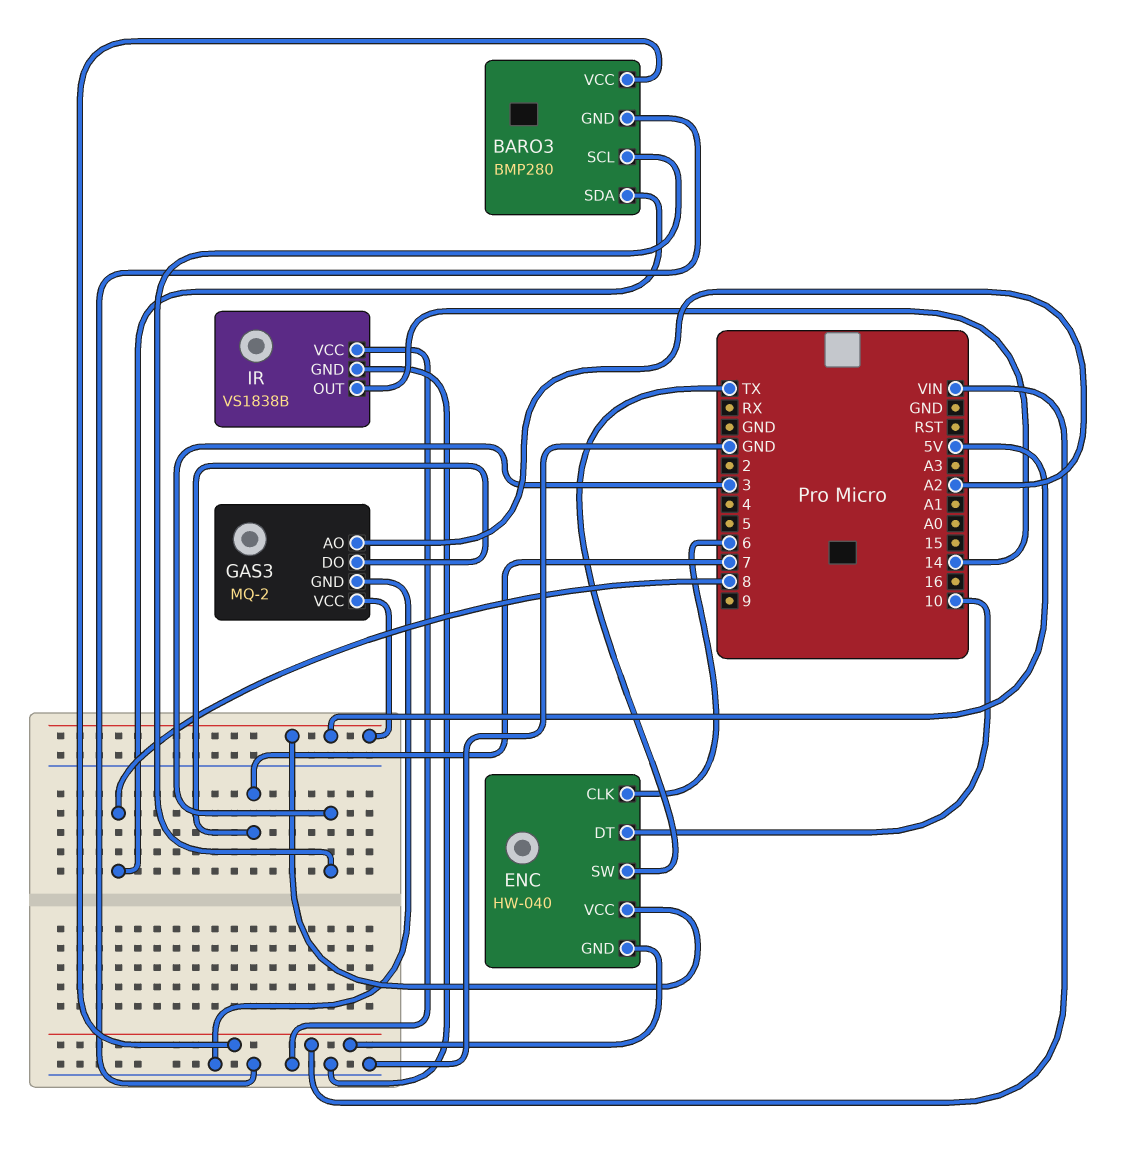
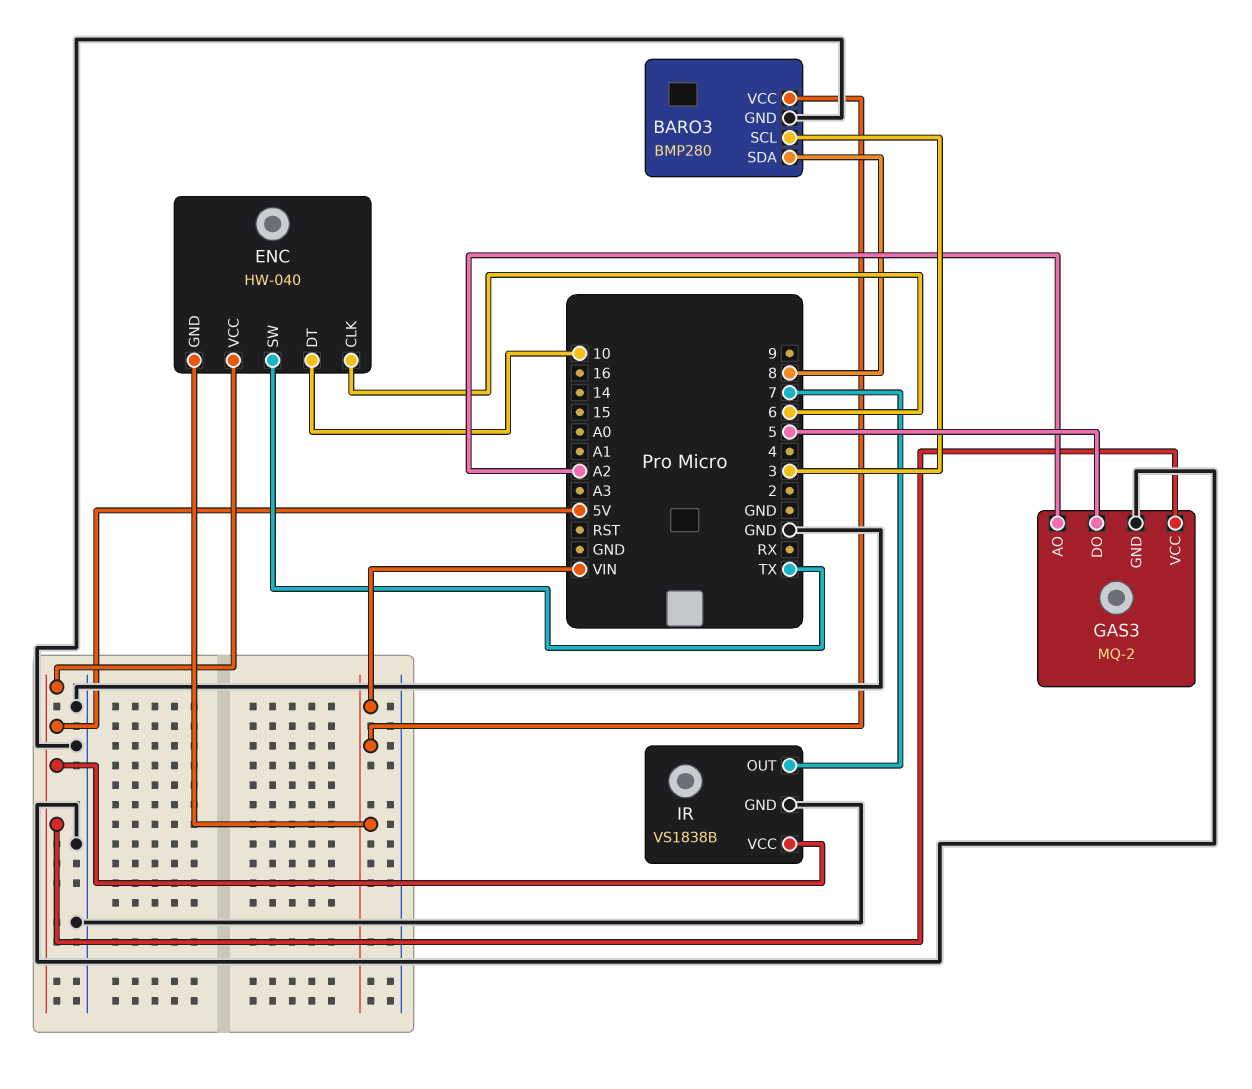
GAS3 pin DO: 7 -> 5
IR pin OUT: 14 -> 7
IR pin VCC: GND -> 5V

